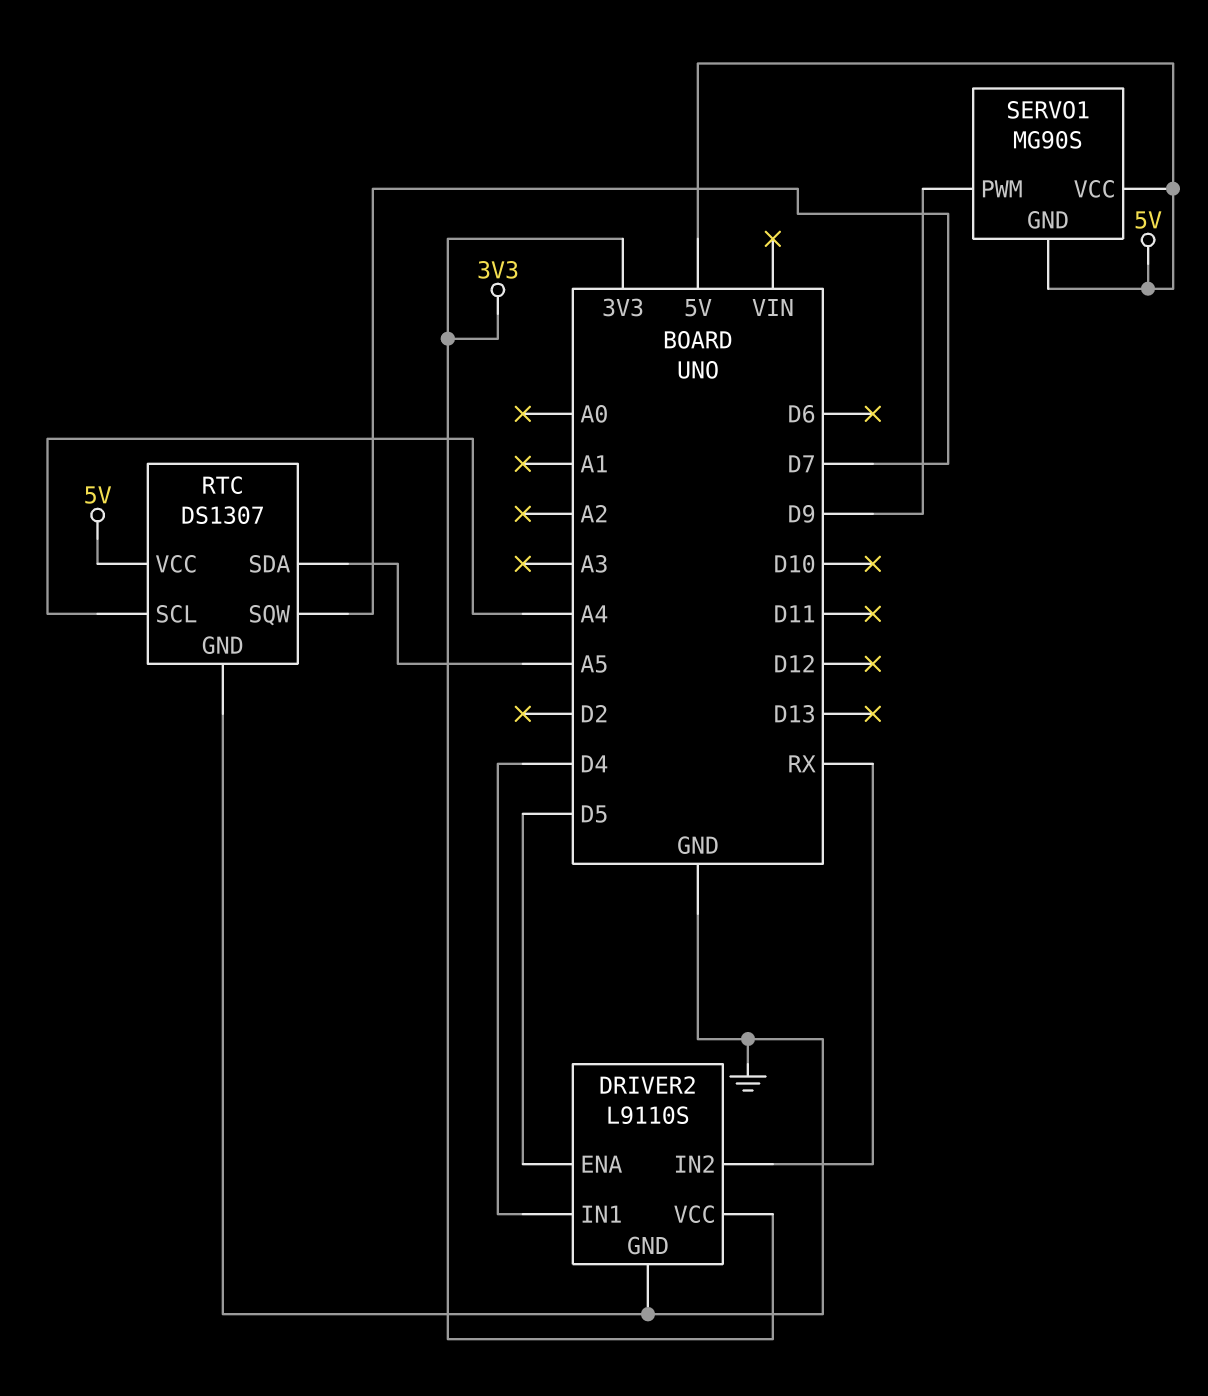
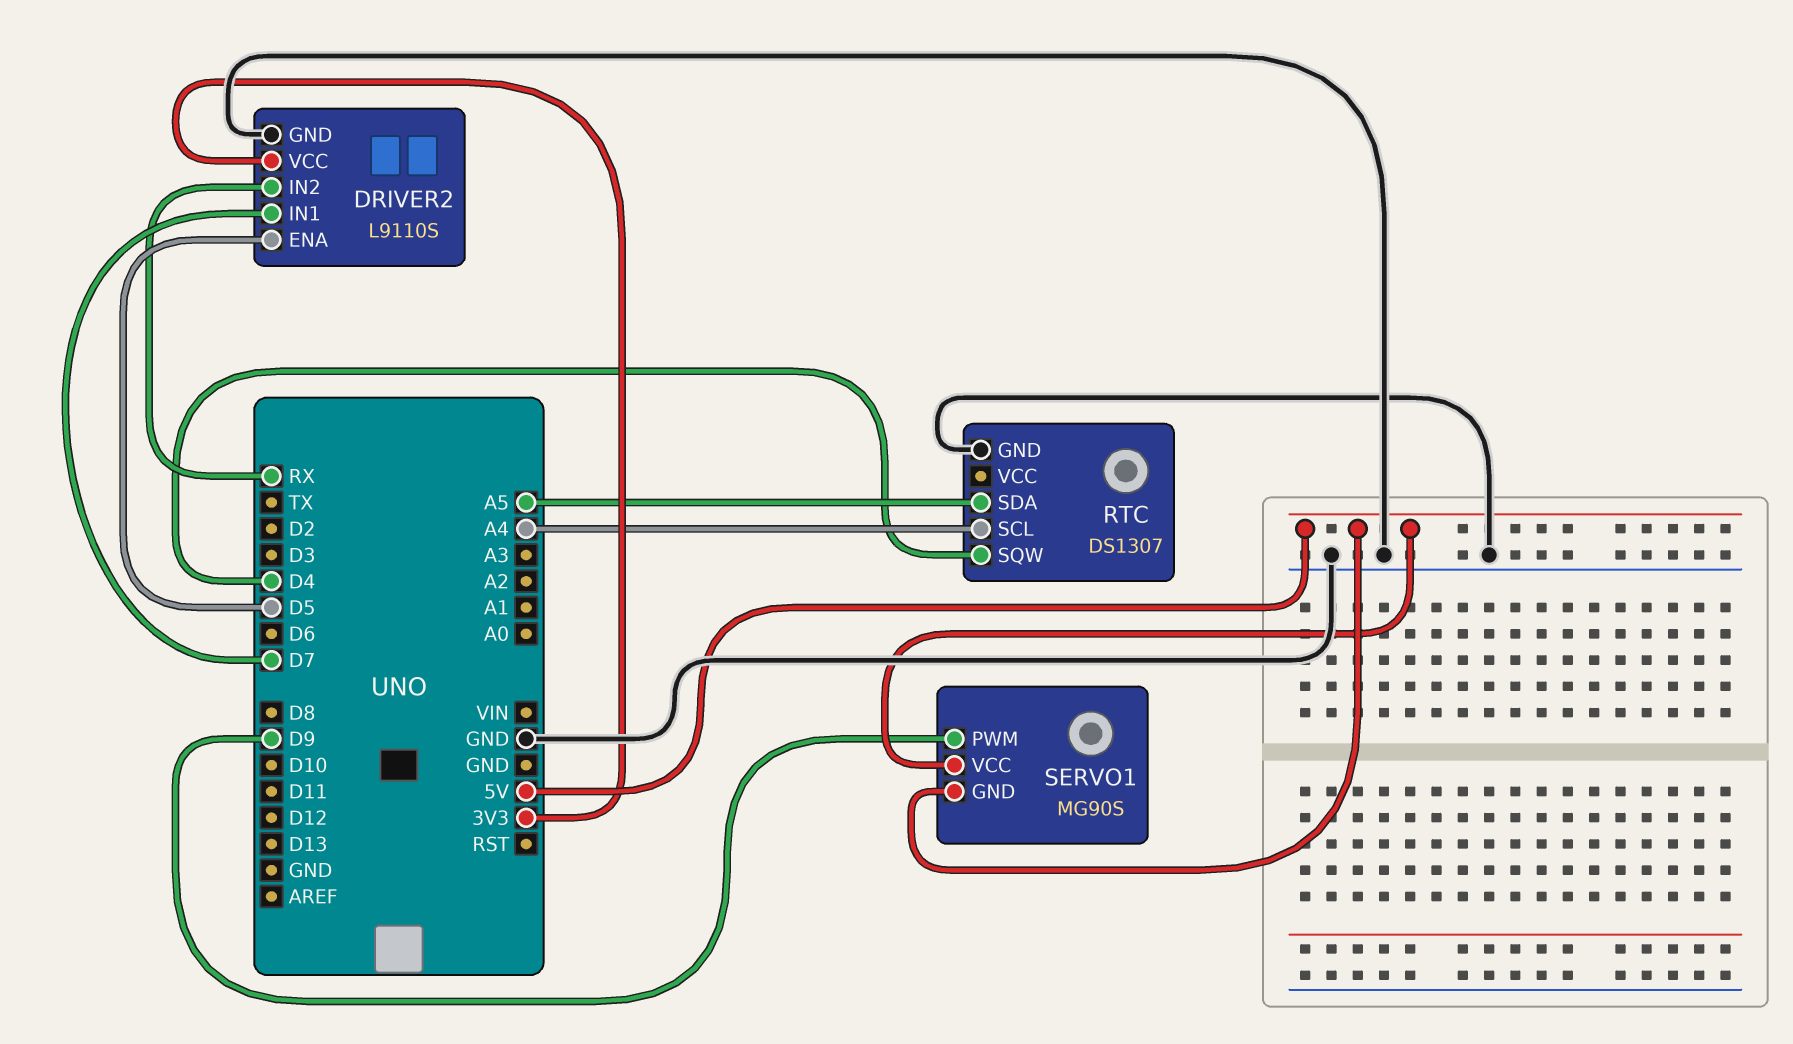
DRIVER2 pin IN1: D4 -> D7
RTC pin SQW: D7 -> D4
RTC pin VCC: 5V -> none

